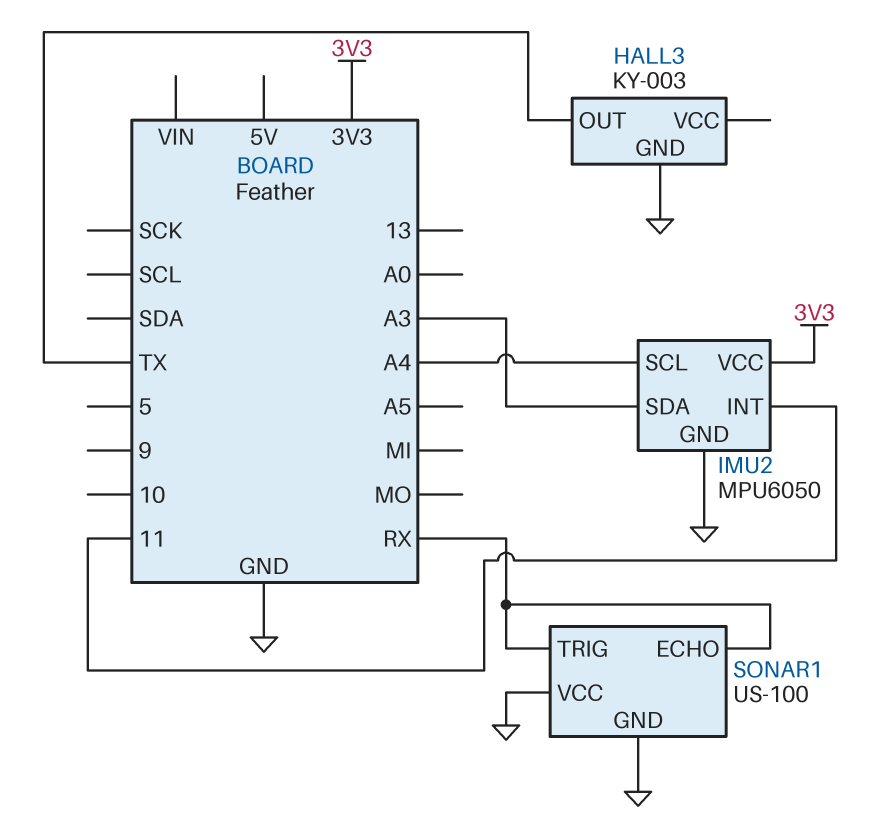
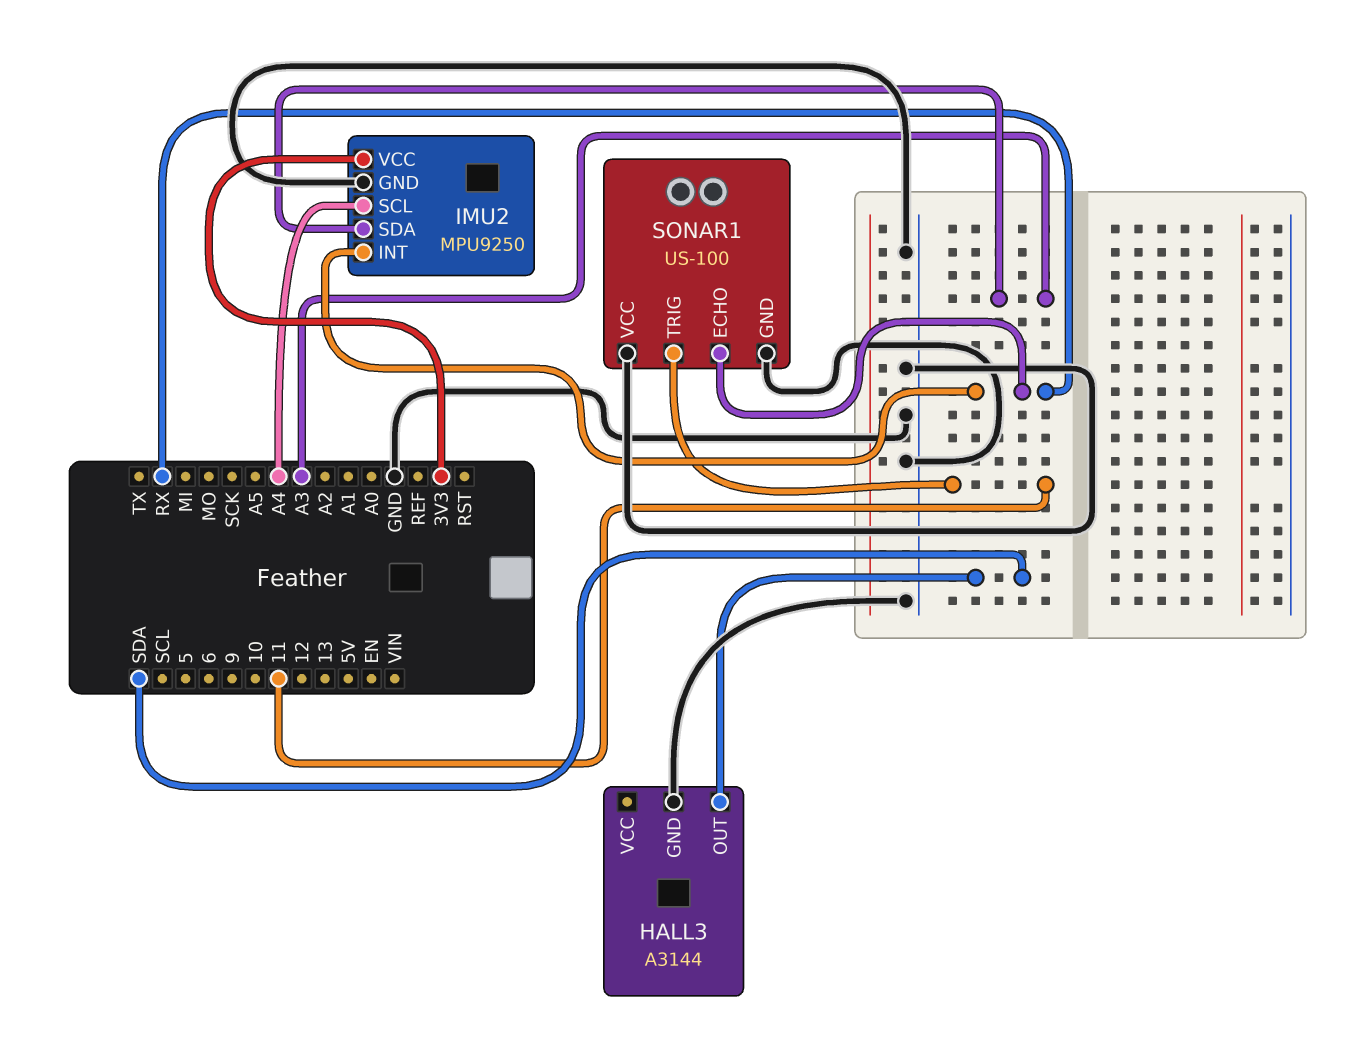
HALL3: KY-003 -> A3144
HALL3 pin OUT: TX -> SDA
IMU2: MPU6050 -> MPU9250
IMU2 pin INT: 11 -> RX
SONAR1 pin TRIG: RX -> 11

